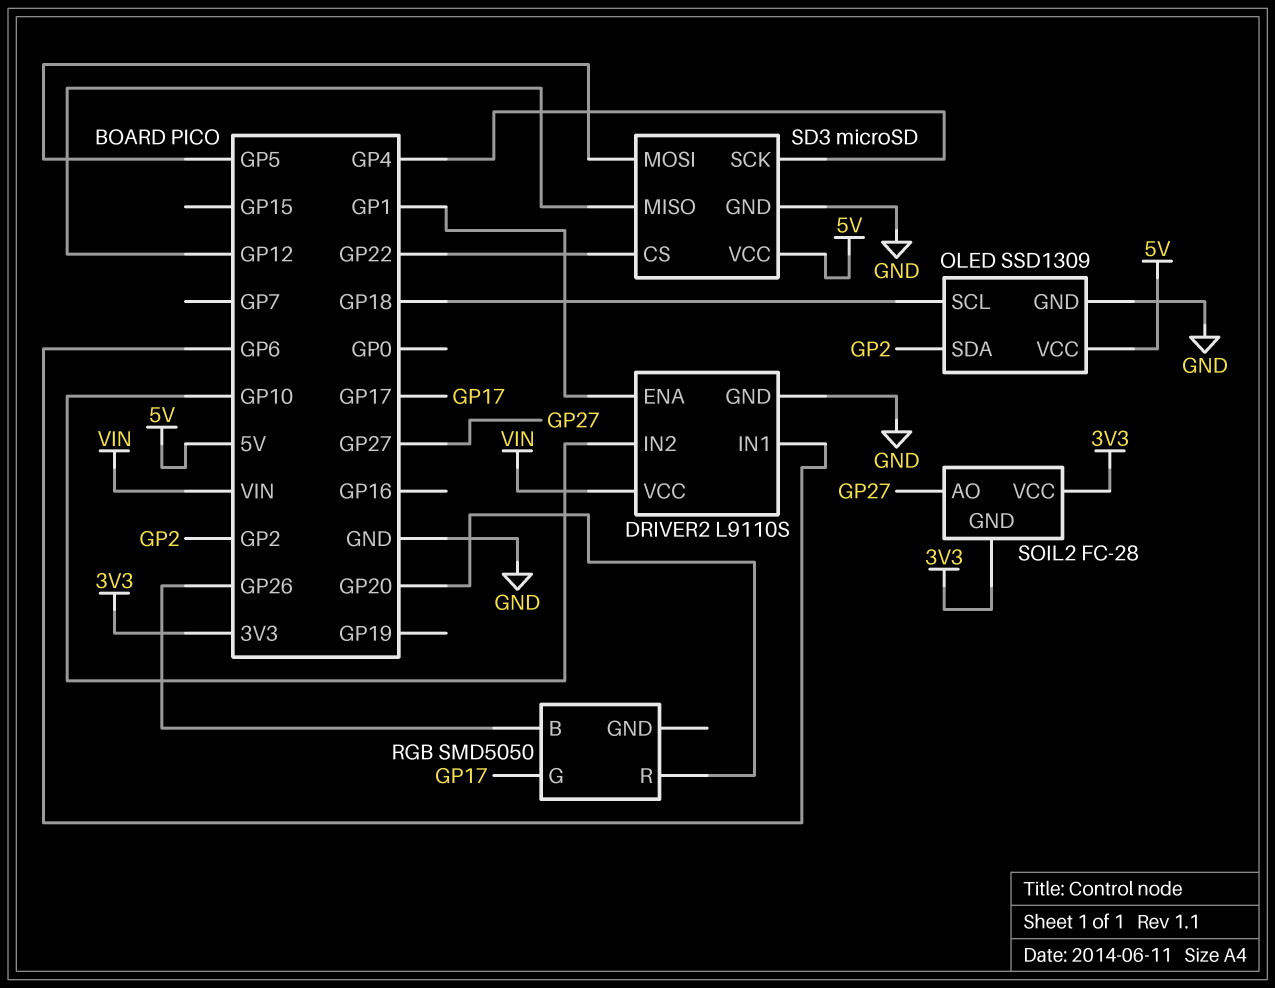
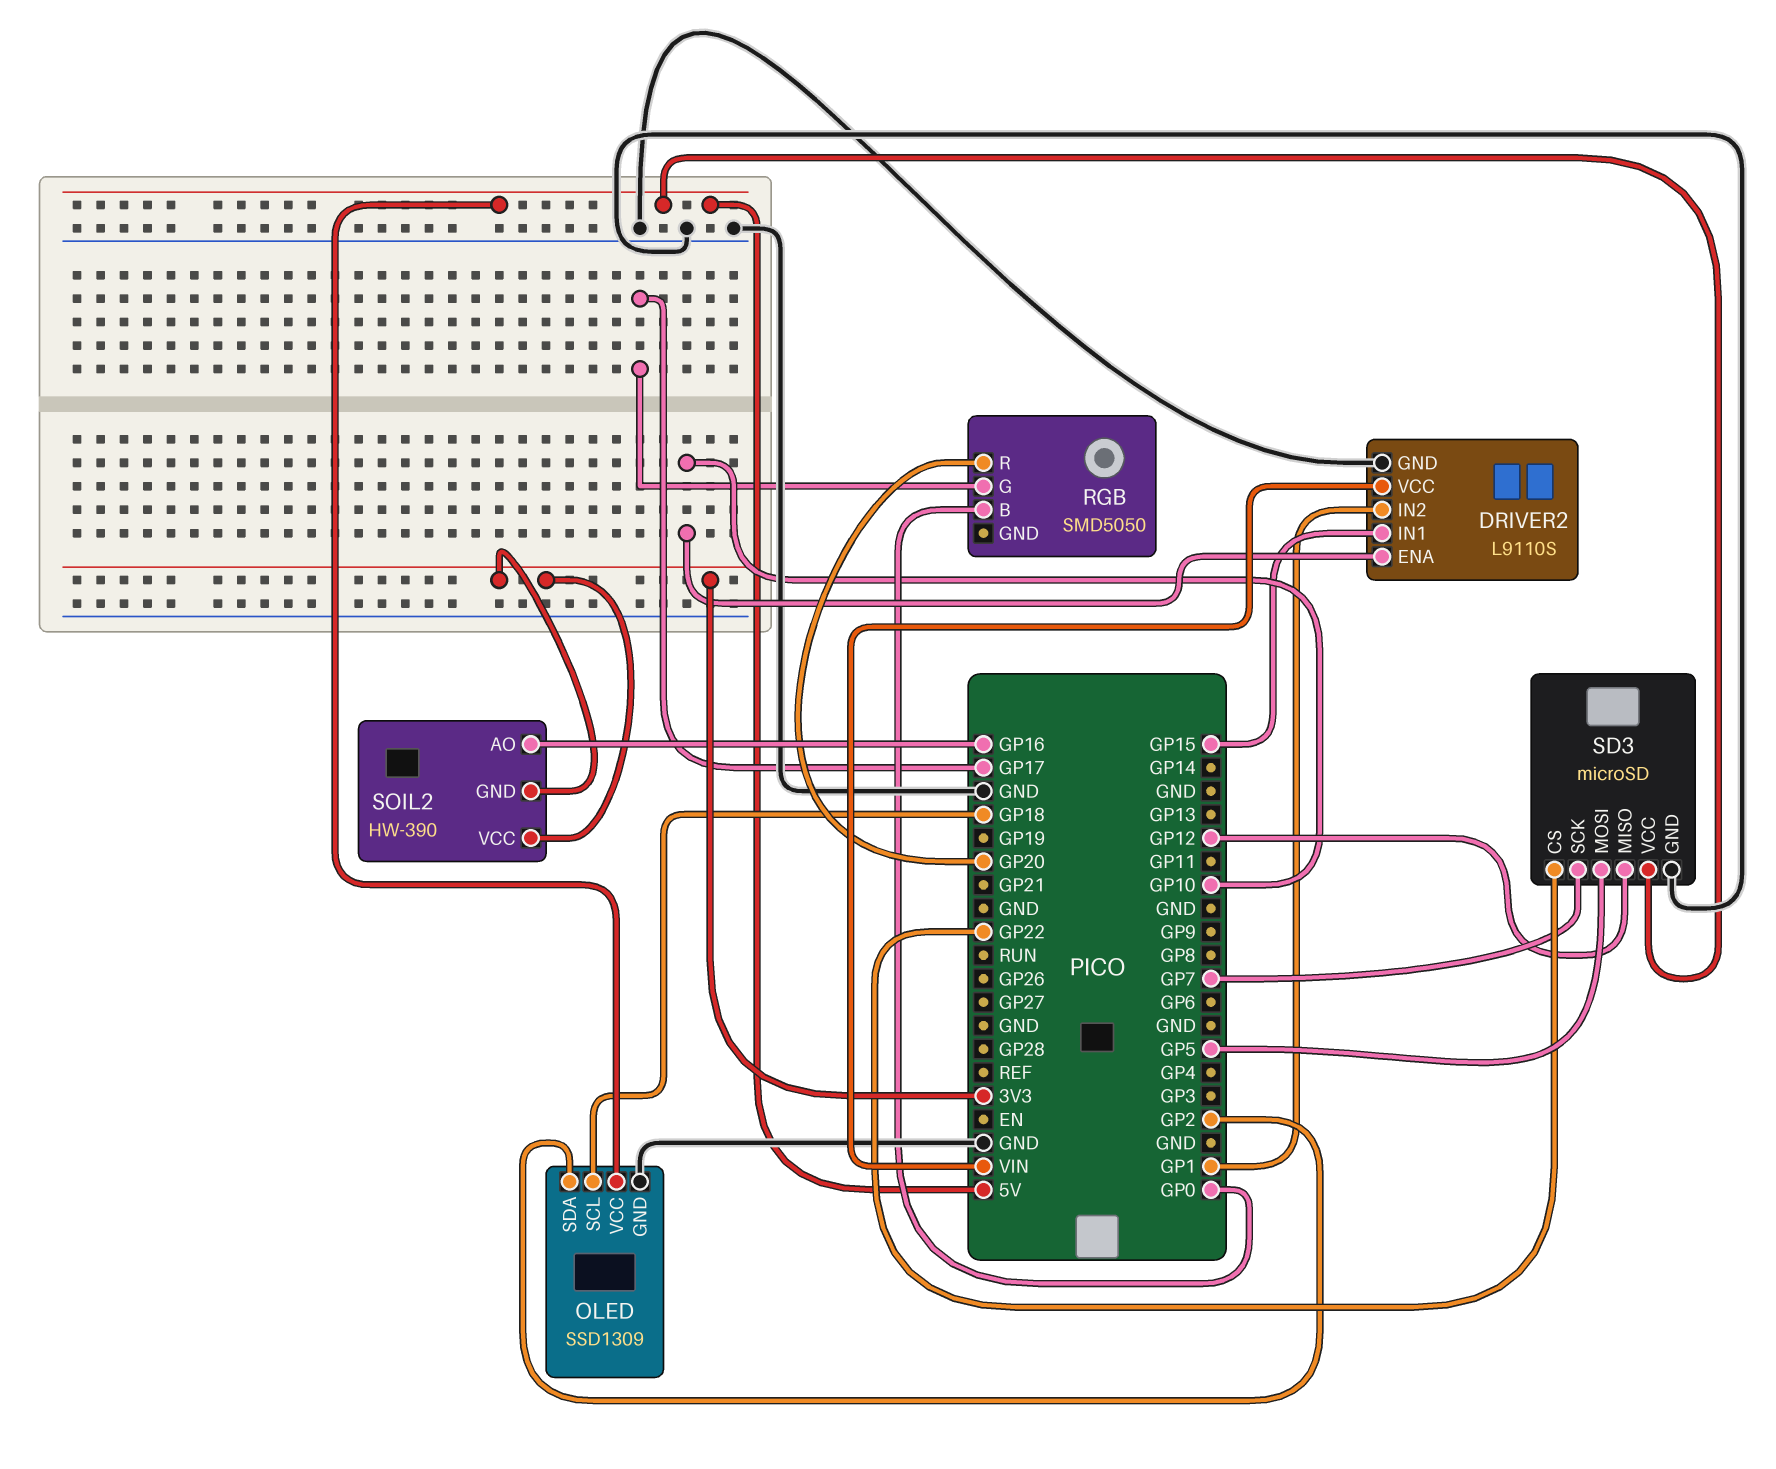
DRIVER2 pin ENA: GP1 -> GP10
DRIVER2 pin IN1: GP6 -> GP15
DRIVER2 pin IN2: GP10 -> GP1
RGB pin B: GP26 -> GP0
SD3 pin SCK: GP4 -> GP7
SOIL2: FC-28 -> HW-390
SOIL2 pin AO: GP27 -> GP16

